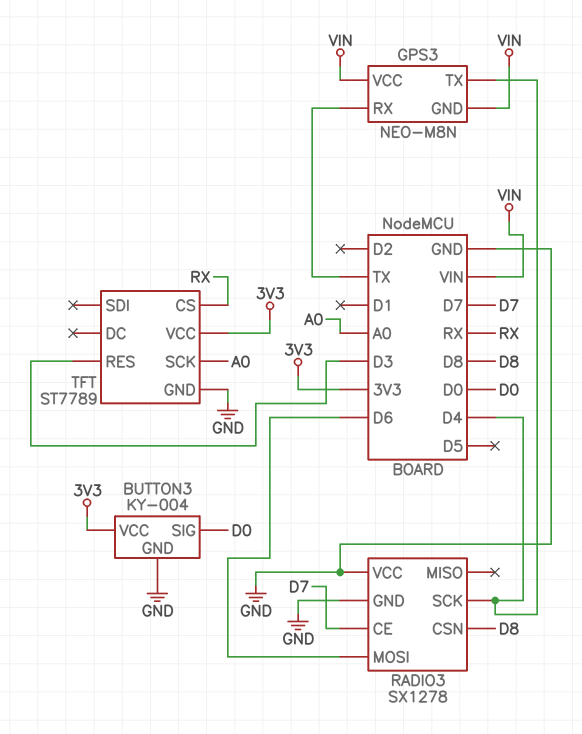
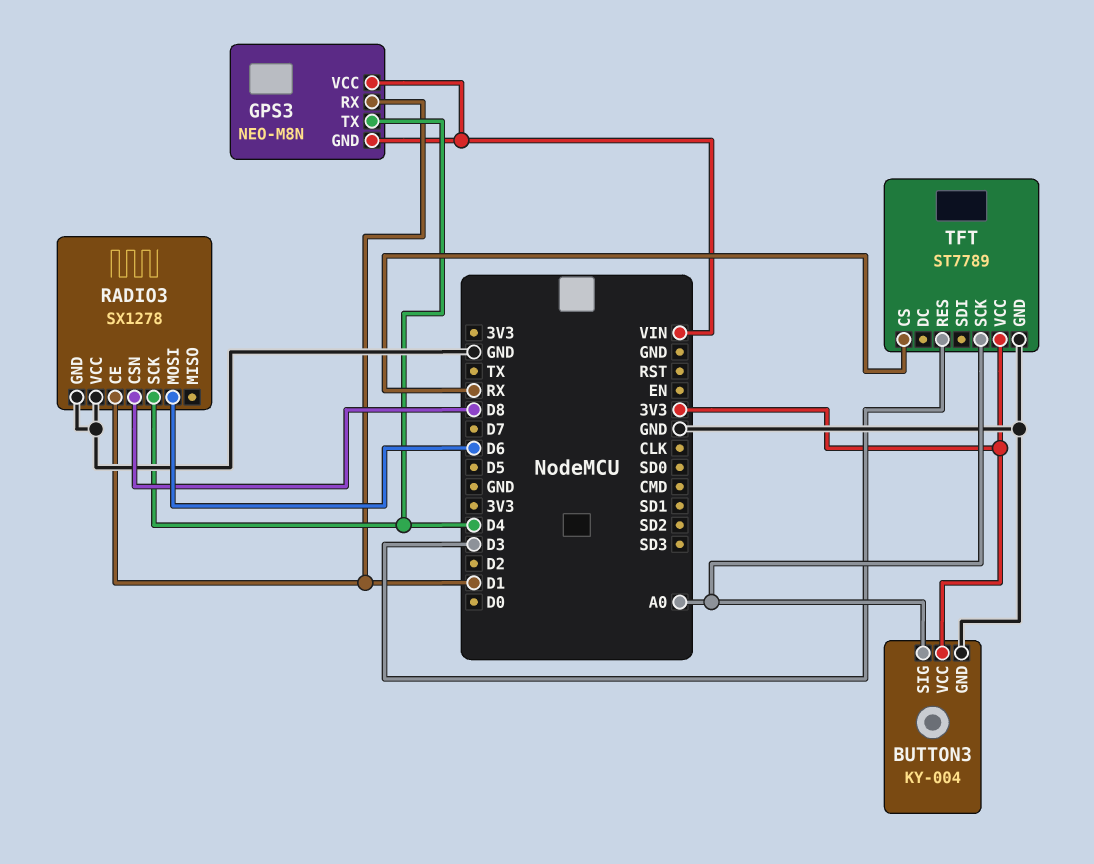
BUTTON3 pin SIG: D0 -> A0
GPS3 pin RX: TX -> D1
RADIO3 pin CE: D7 -> D1

